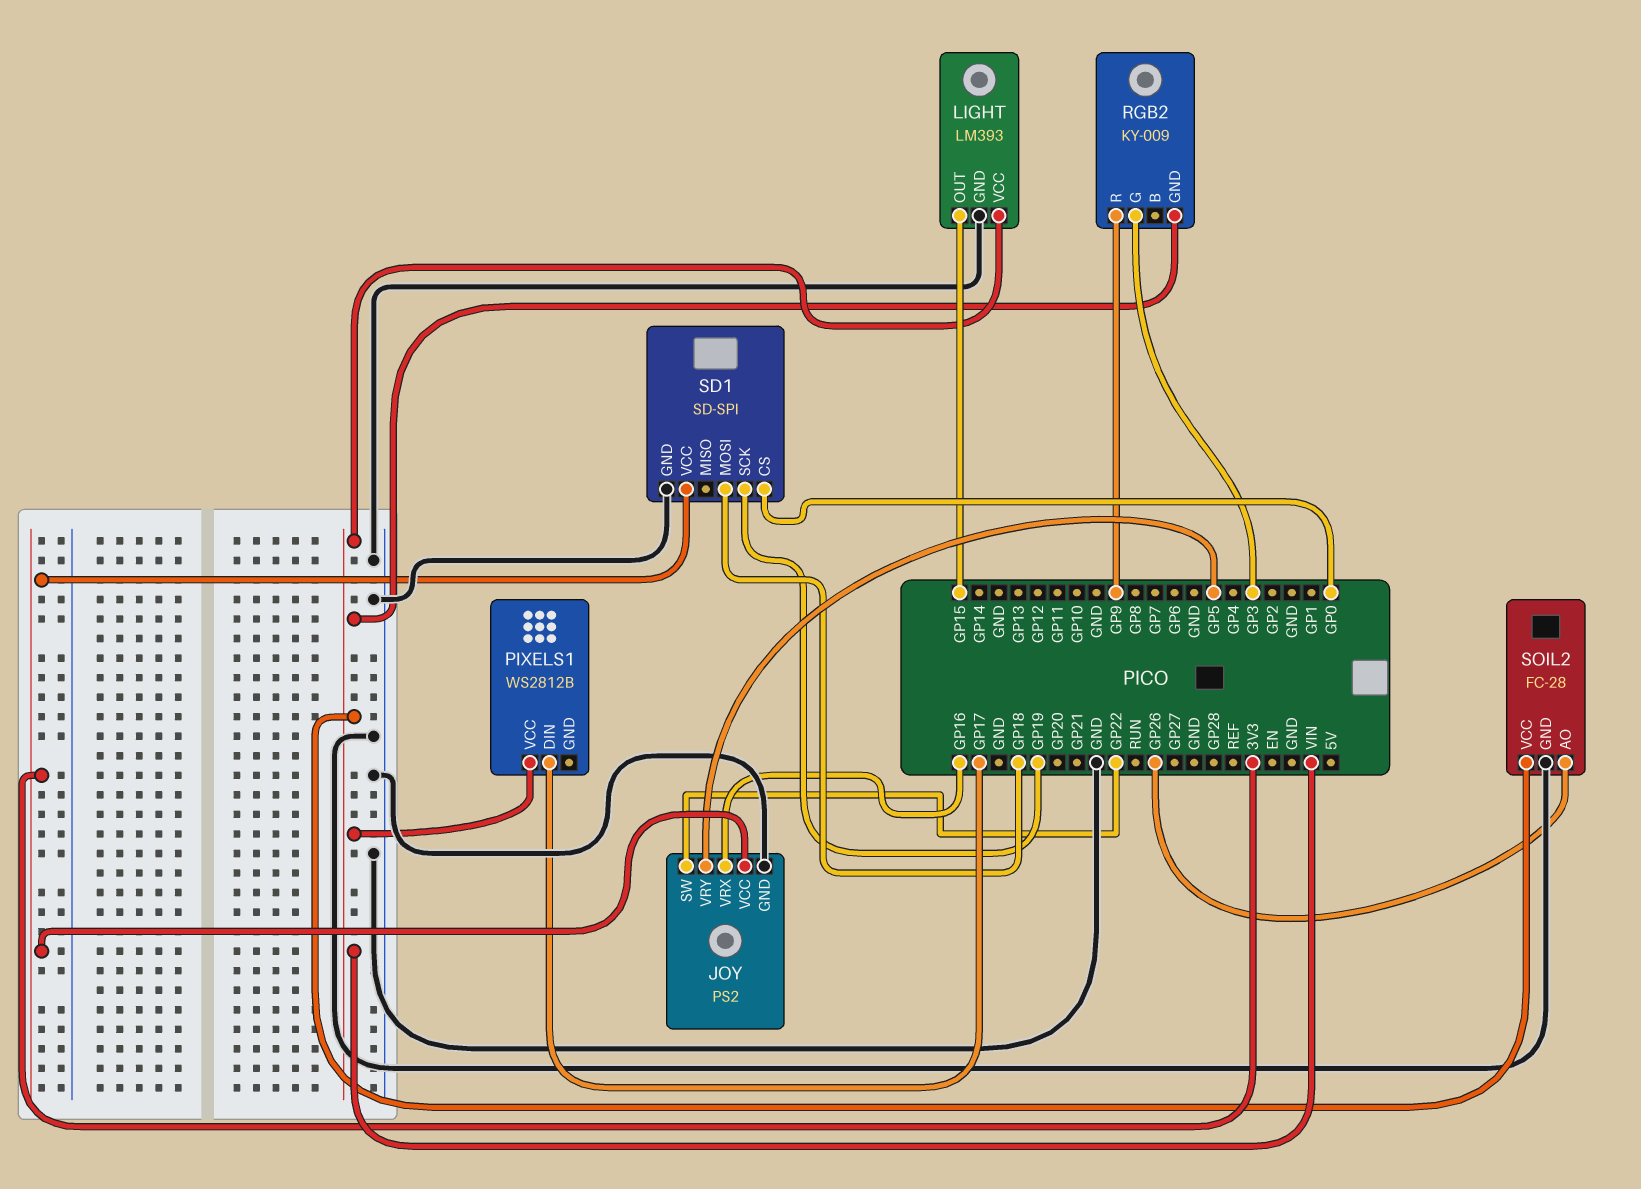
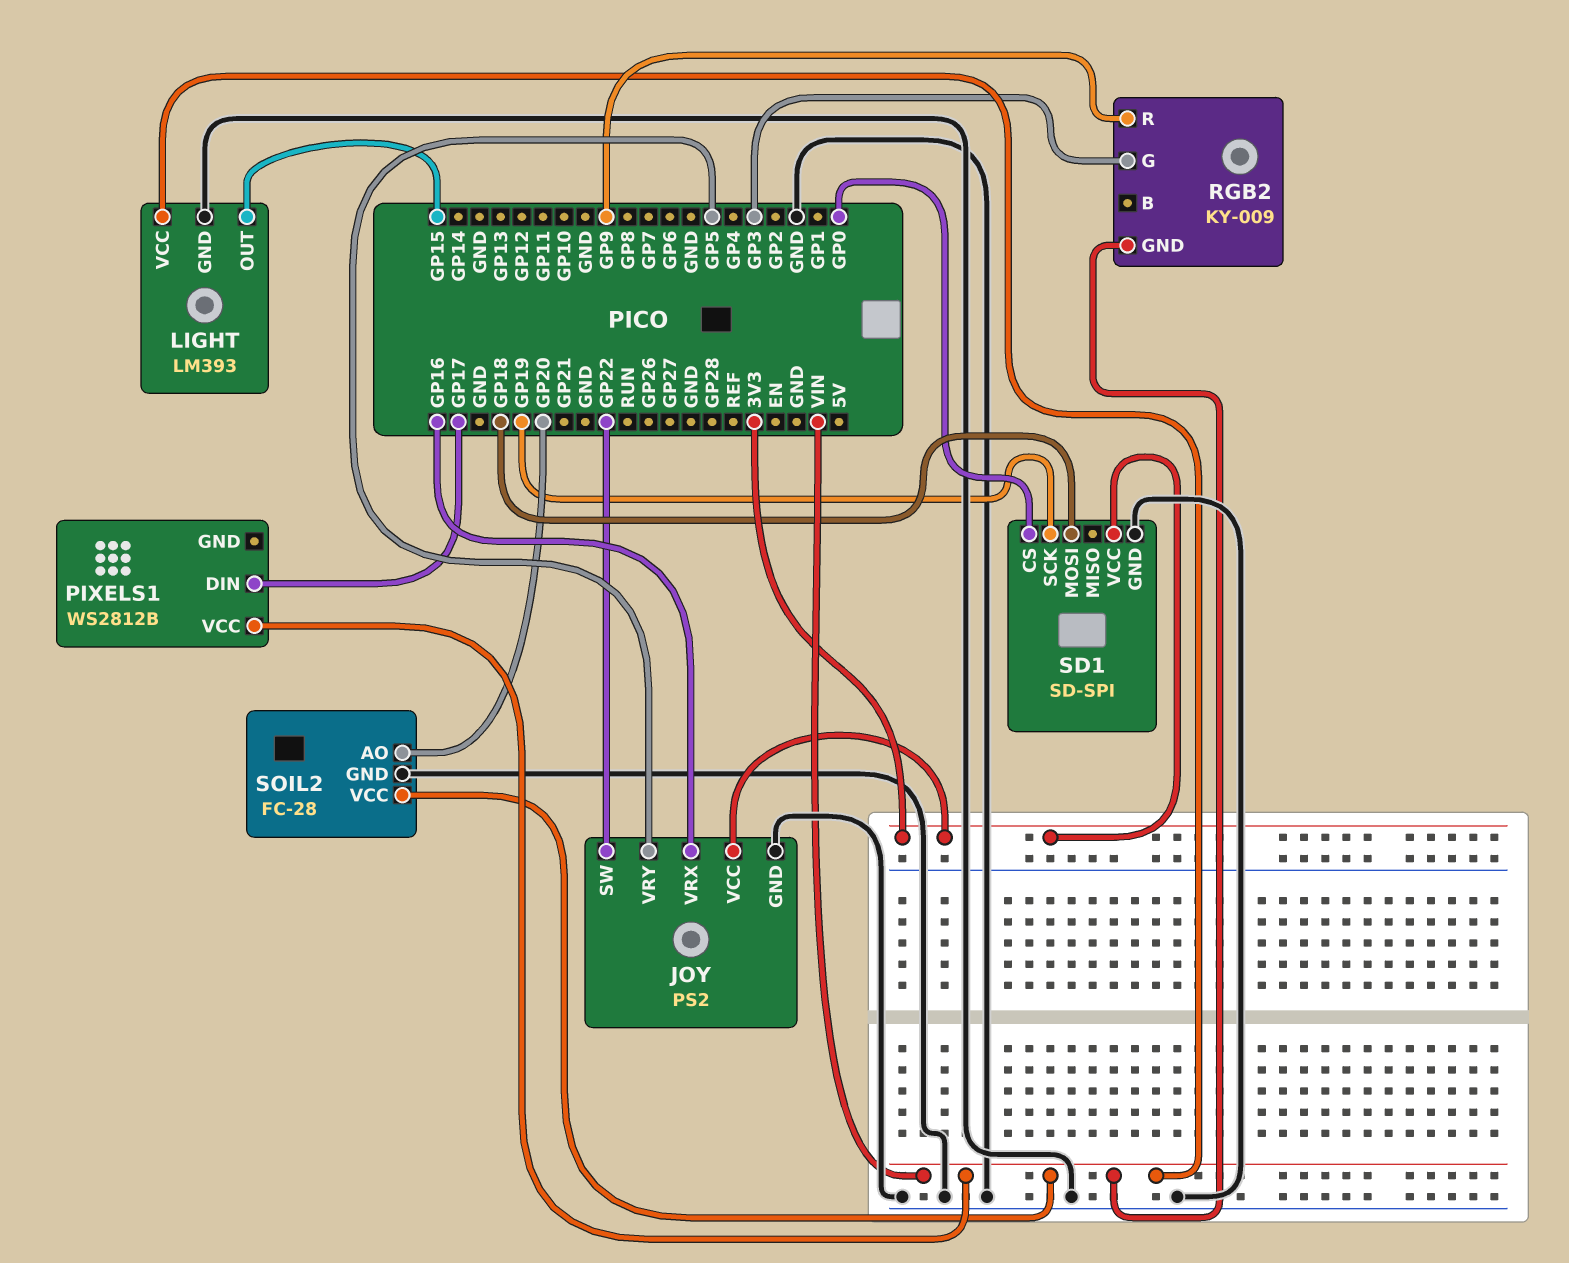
SOIL2 pin AO: GP26 -> GP20

